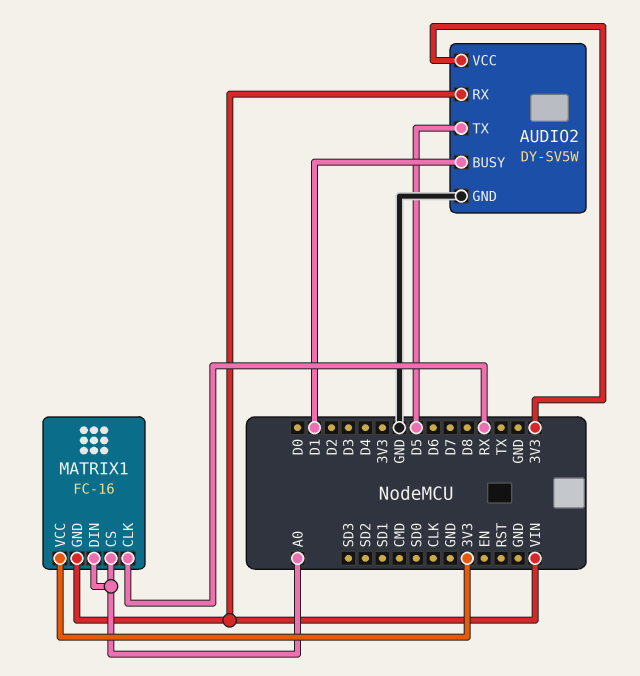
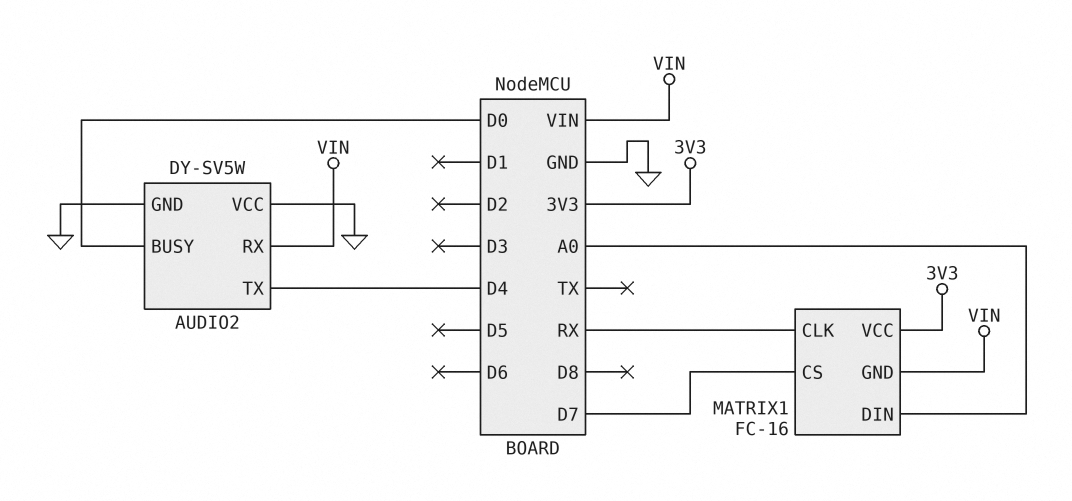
AUDIO2 pin BUSY: D1 -> D0
AUDIO2 pin TX: D5 -> D4
AUDIO2 pin VCC: 3V3 -> GND
MATRIX1 pin CS: A0 -> D7

